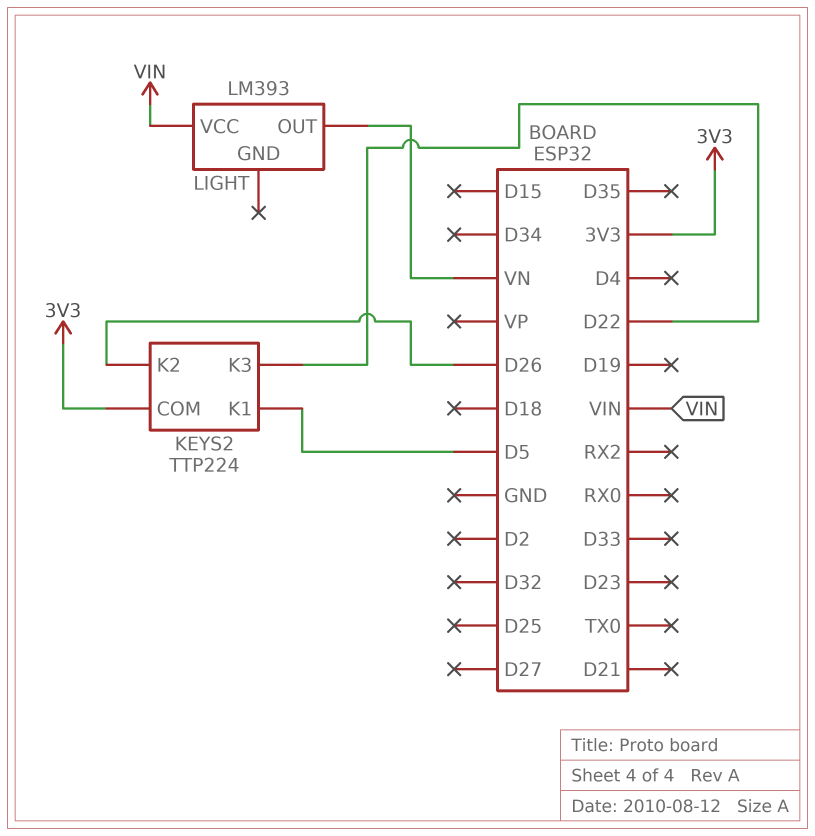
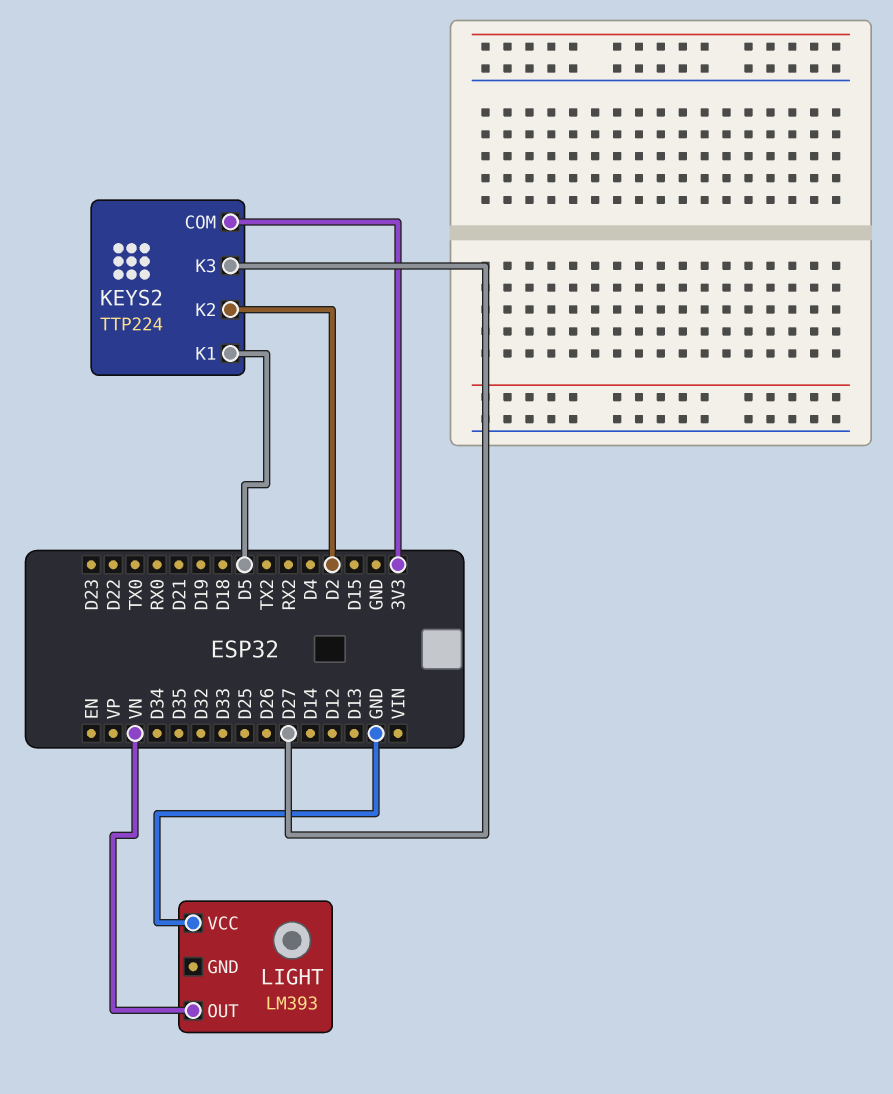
KEYS2 pin K2: D26 -> D2
KEYS2 pin K3: D22 -> D27
LIGHT pin VCC: VIN -> GND

